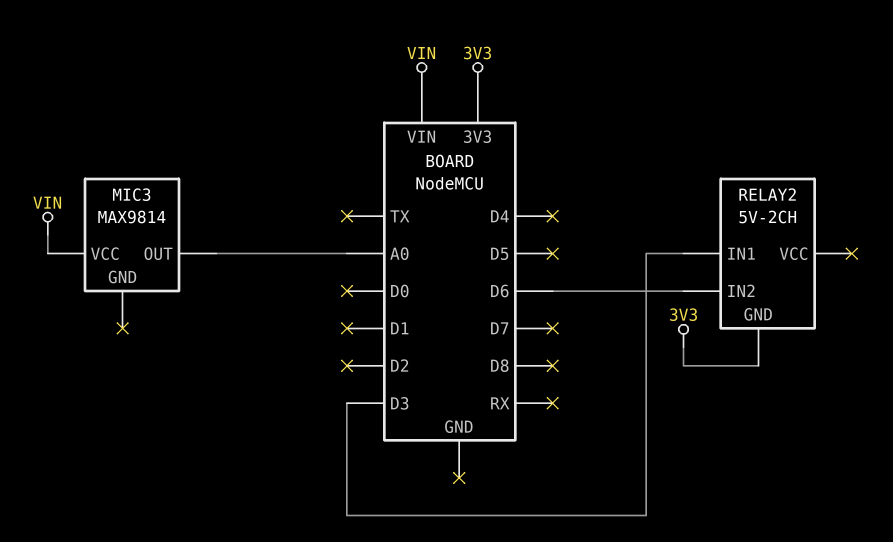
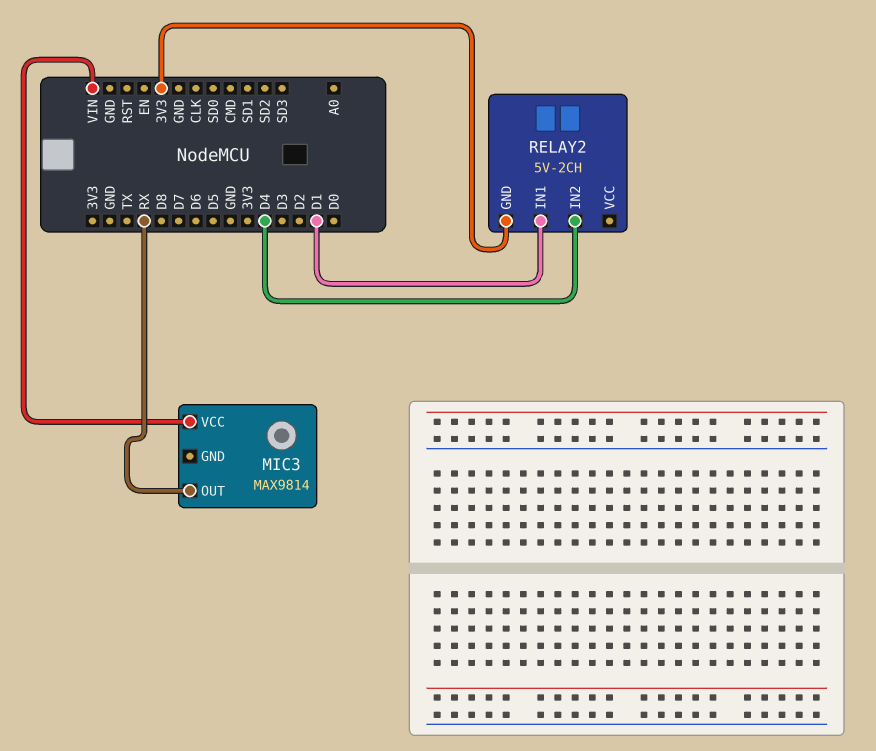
MIC3 pin OUT: A0 -> RX
RELAY2 pin IN1: D3 -> D1
RELAY2 pin IN2: D6 -> D4

